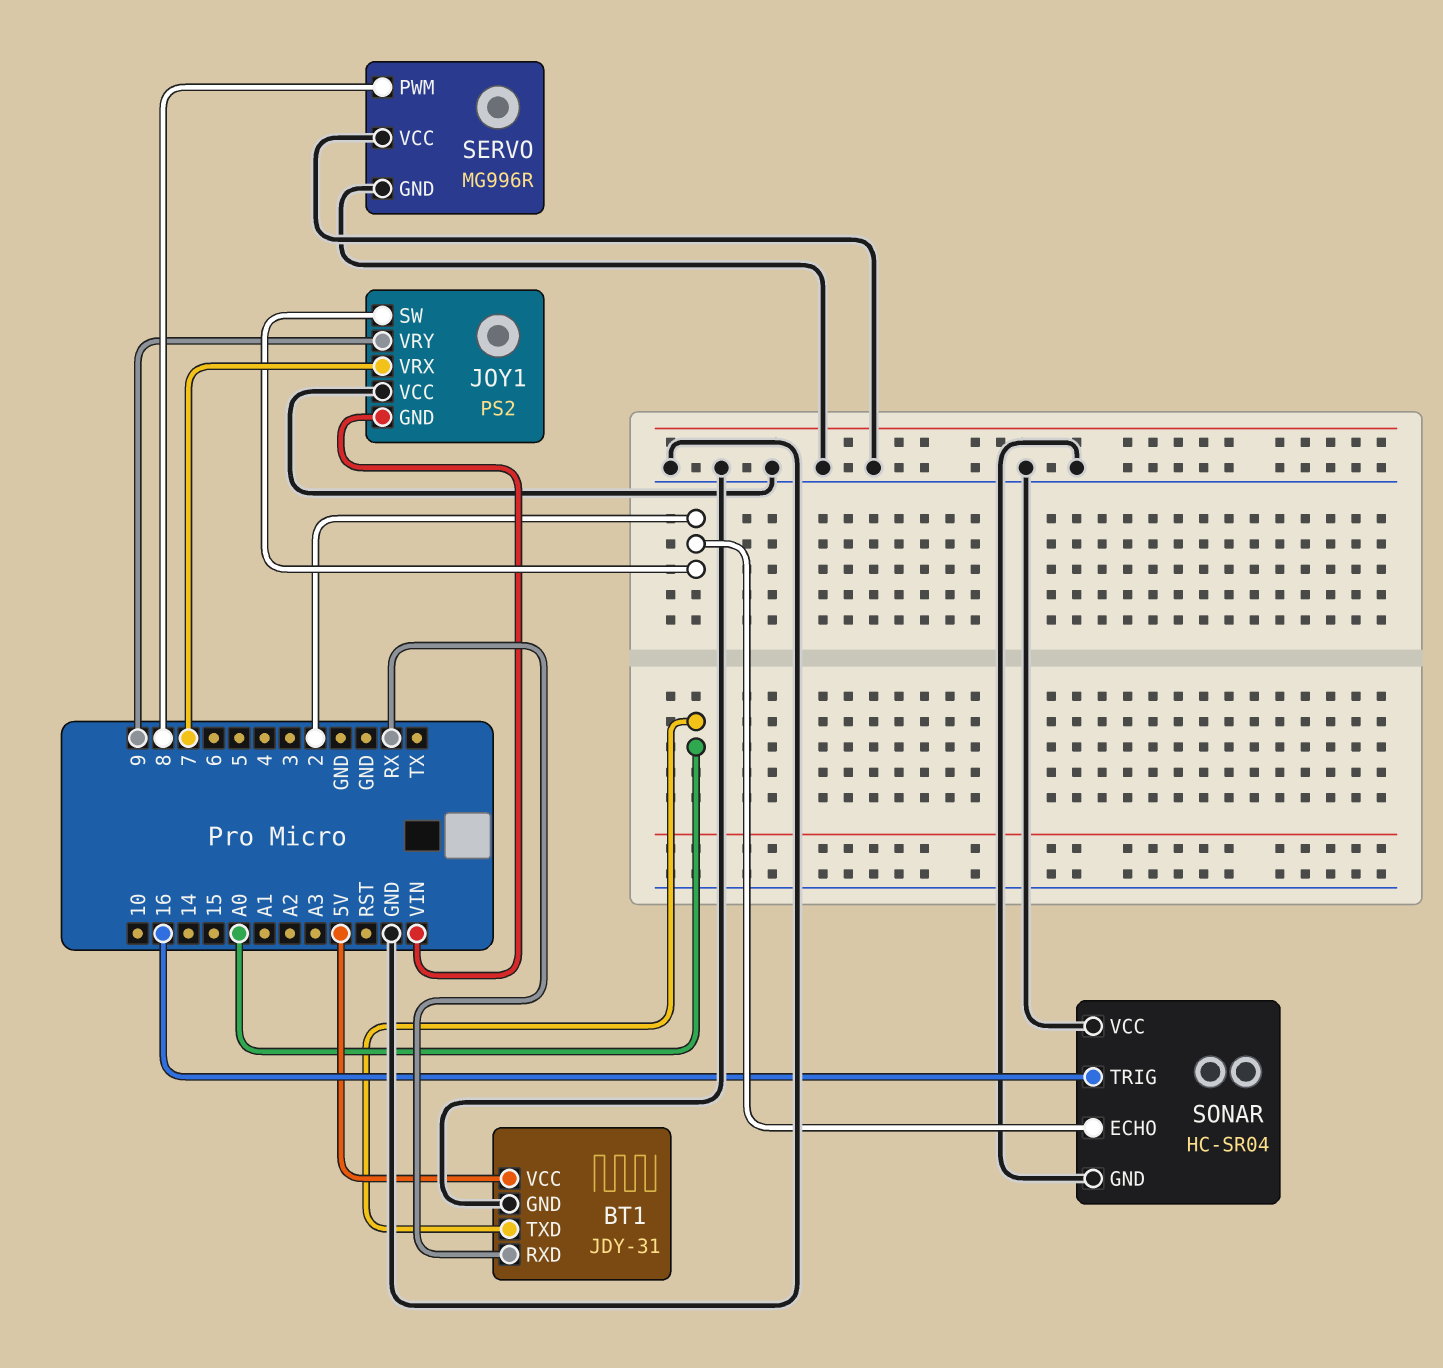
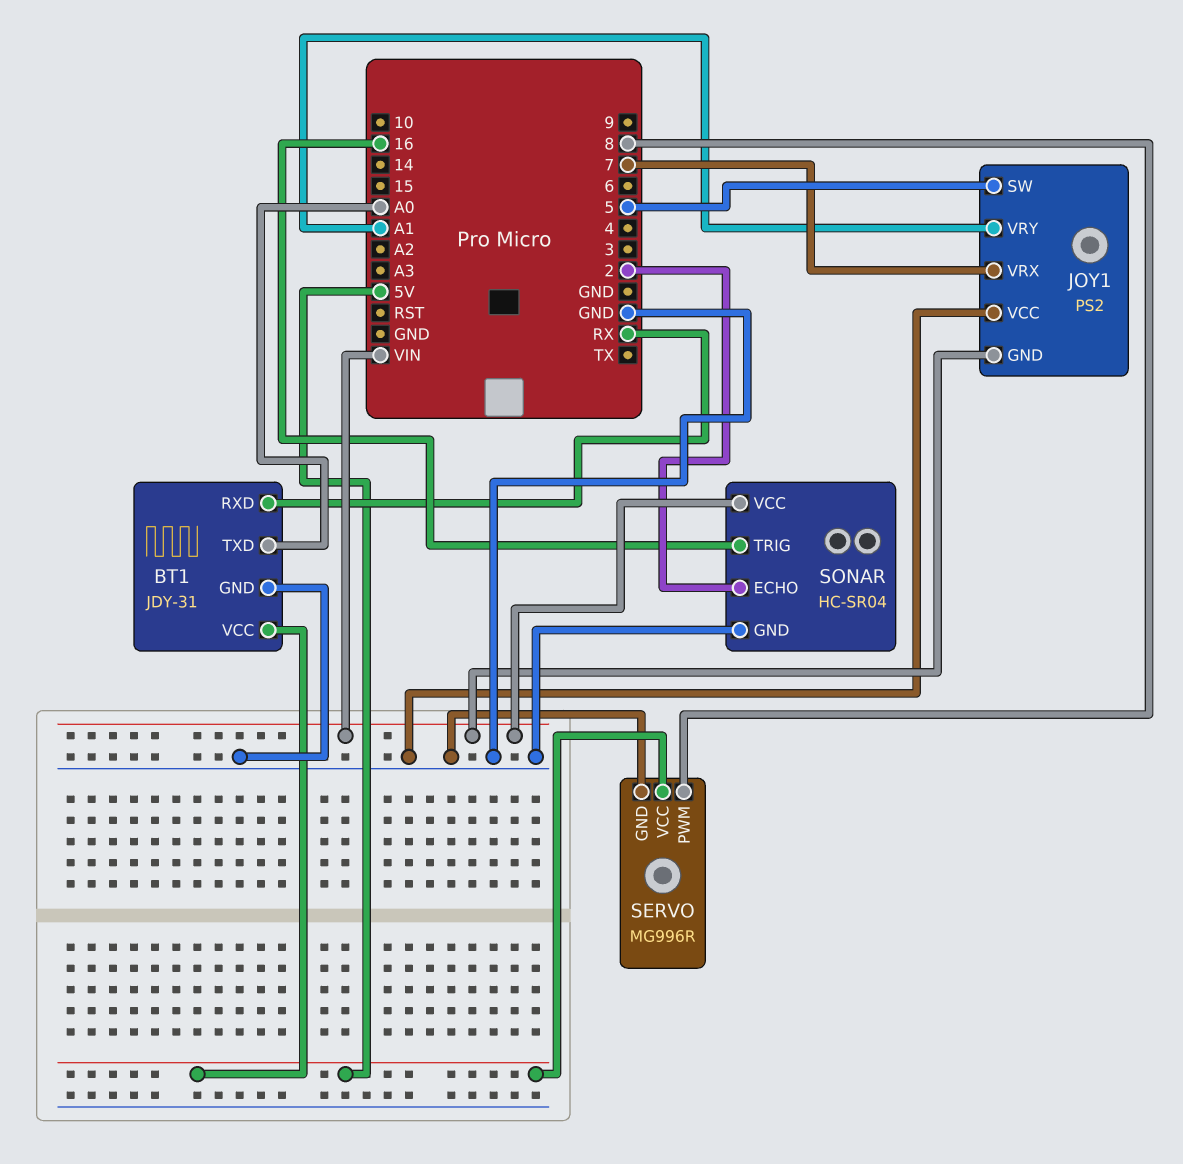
JOY1 pin SW: 2 -> 5
JOY1 pin VRY: 9 -> A1
SERVO pin VCC: GND -> 5V
SONAR pin VCC: GND -> VIN

